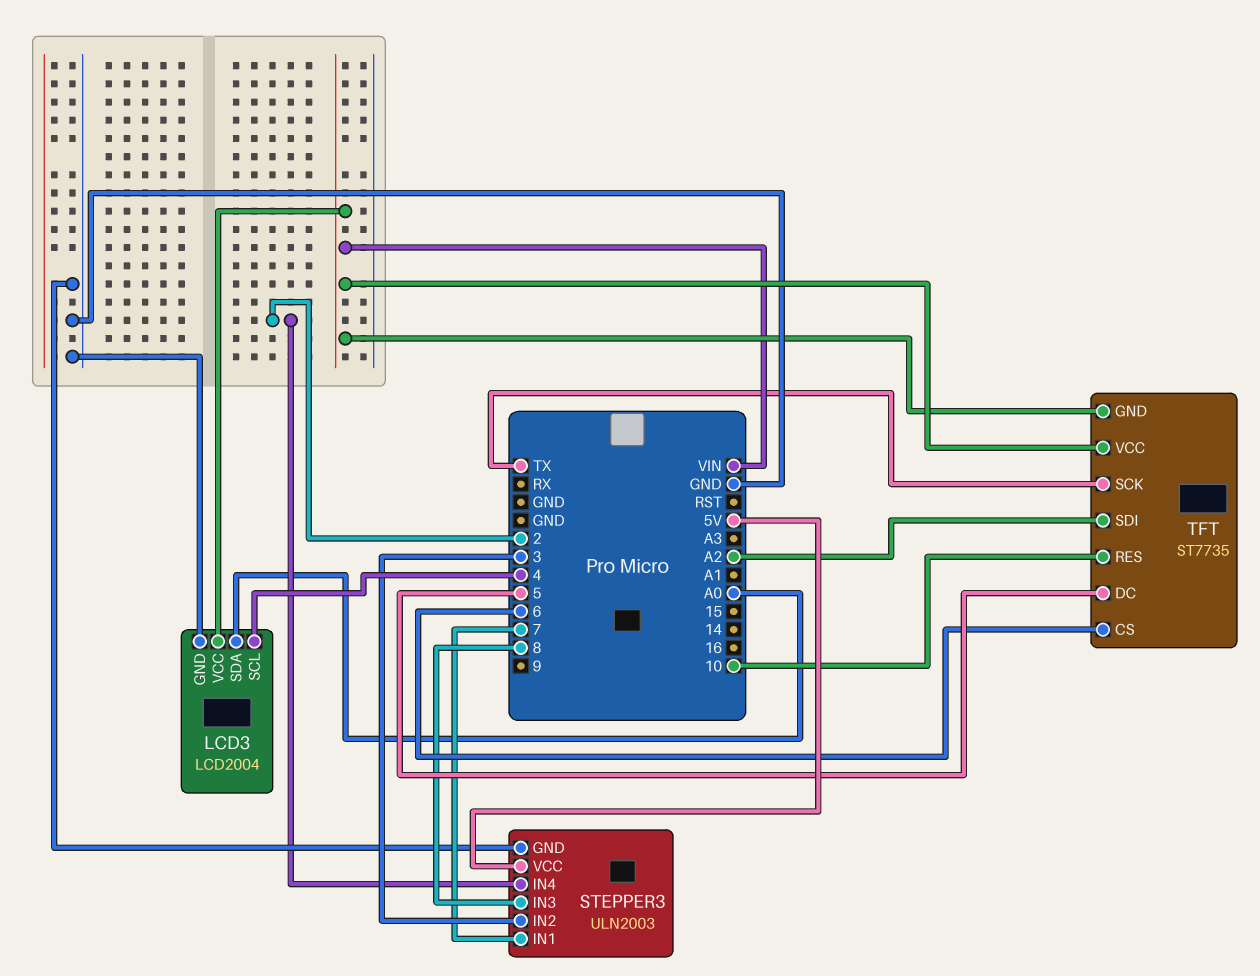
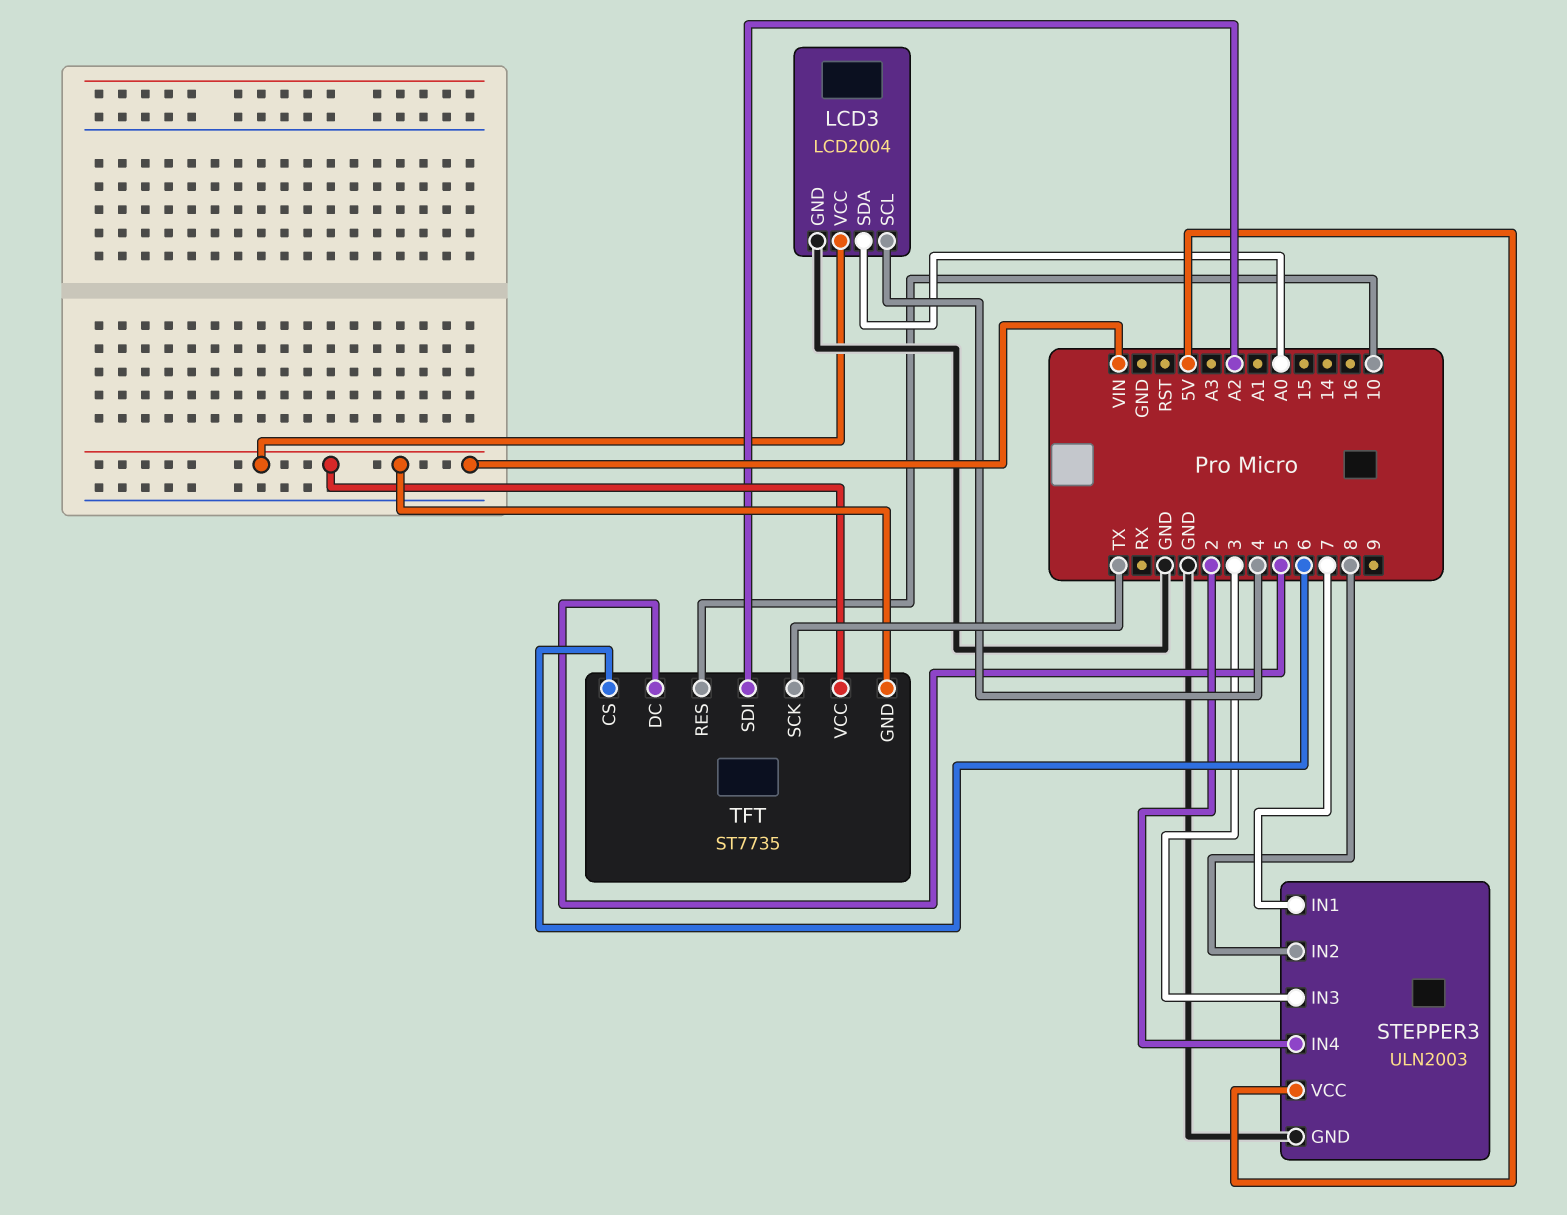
STEPPER3 pin IN2: 3 -> 8
STEPPER3 pin IN3: 8 -> 3

